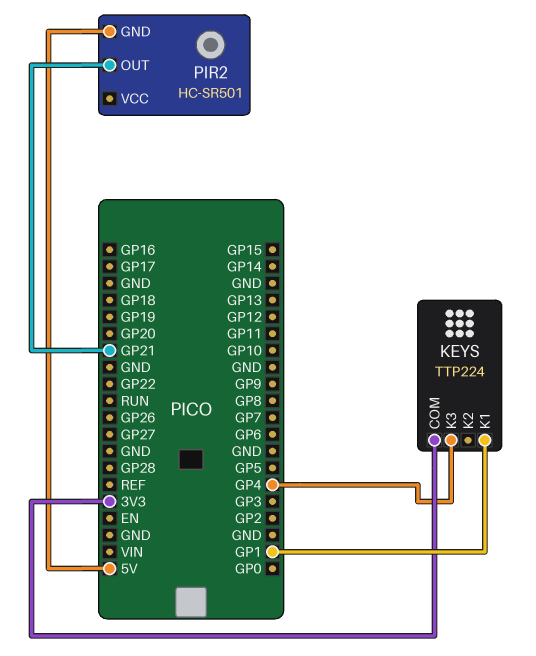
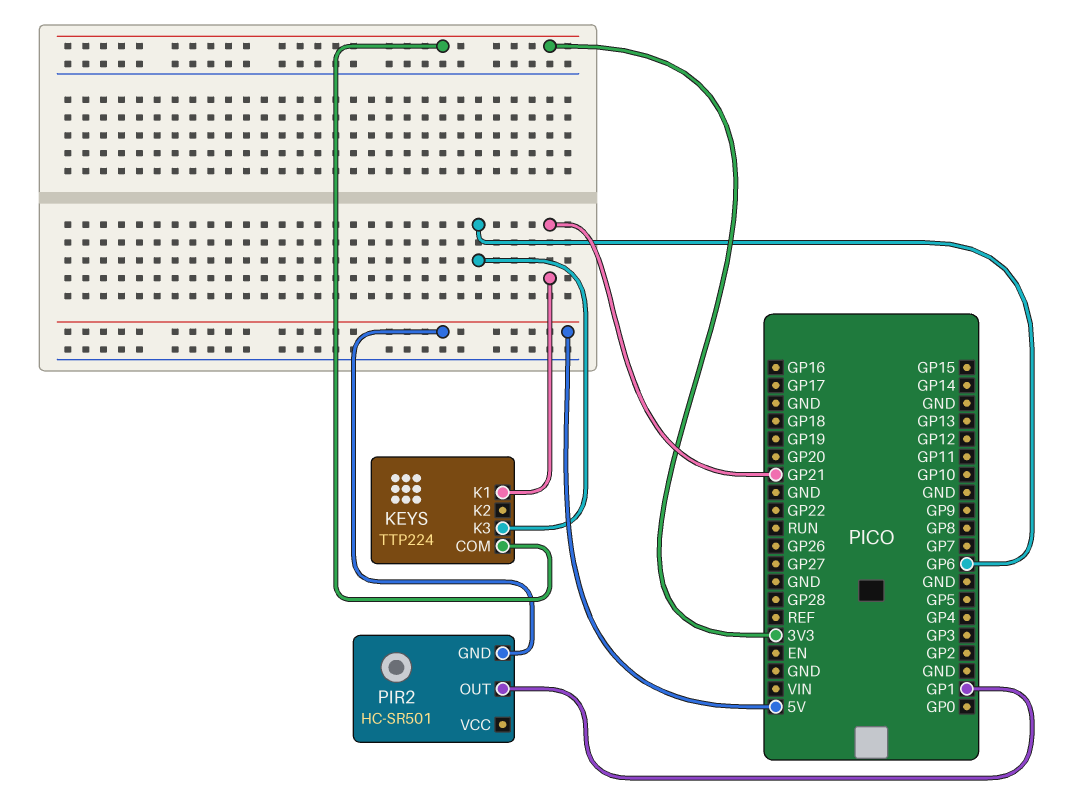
KEYS pin K1: GP1 -> GP21
KEYS pin K3: GP4 -> GP6
PIR2 pin OUT: GP21 -> GP1

